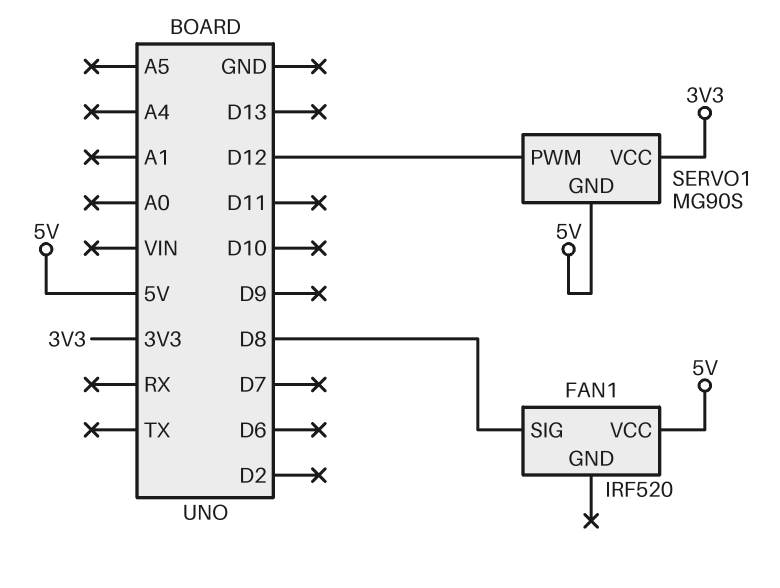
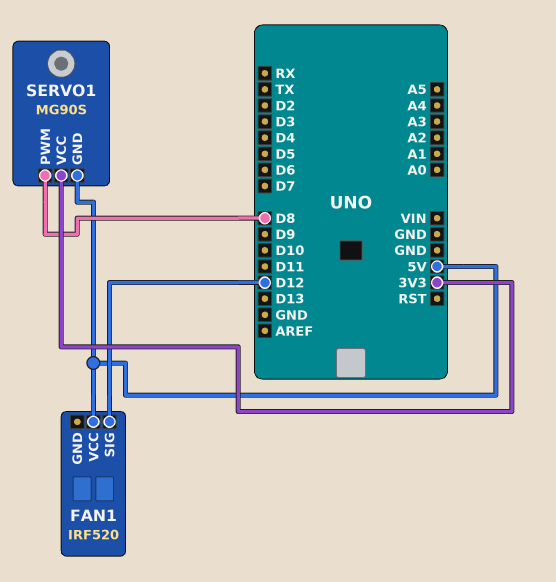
FAN1 pin SIG: D8 -> D12
SERVO1 pin PWM: D12 -> D8

